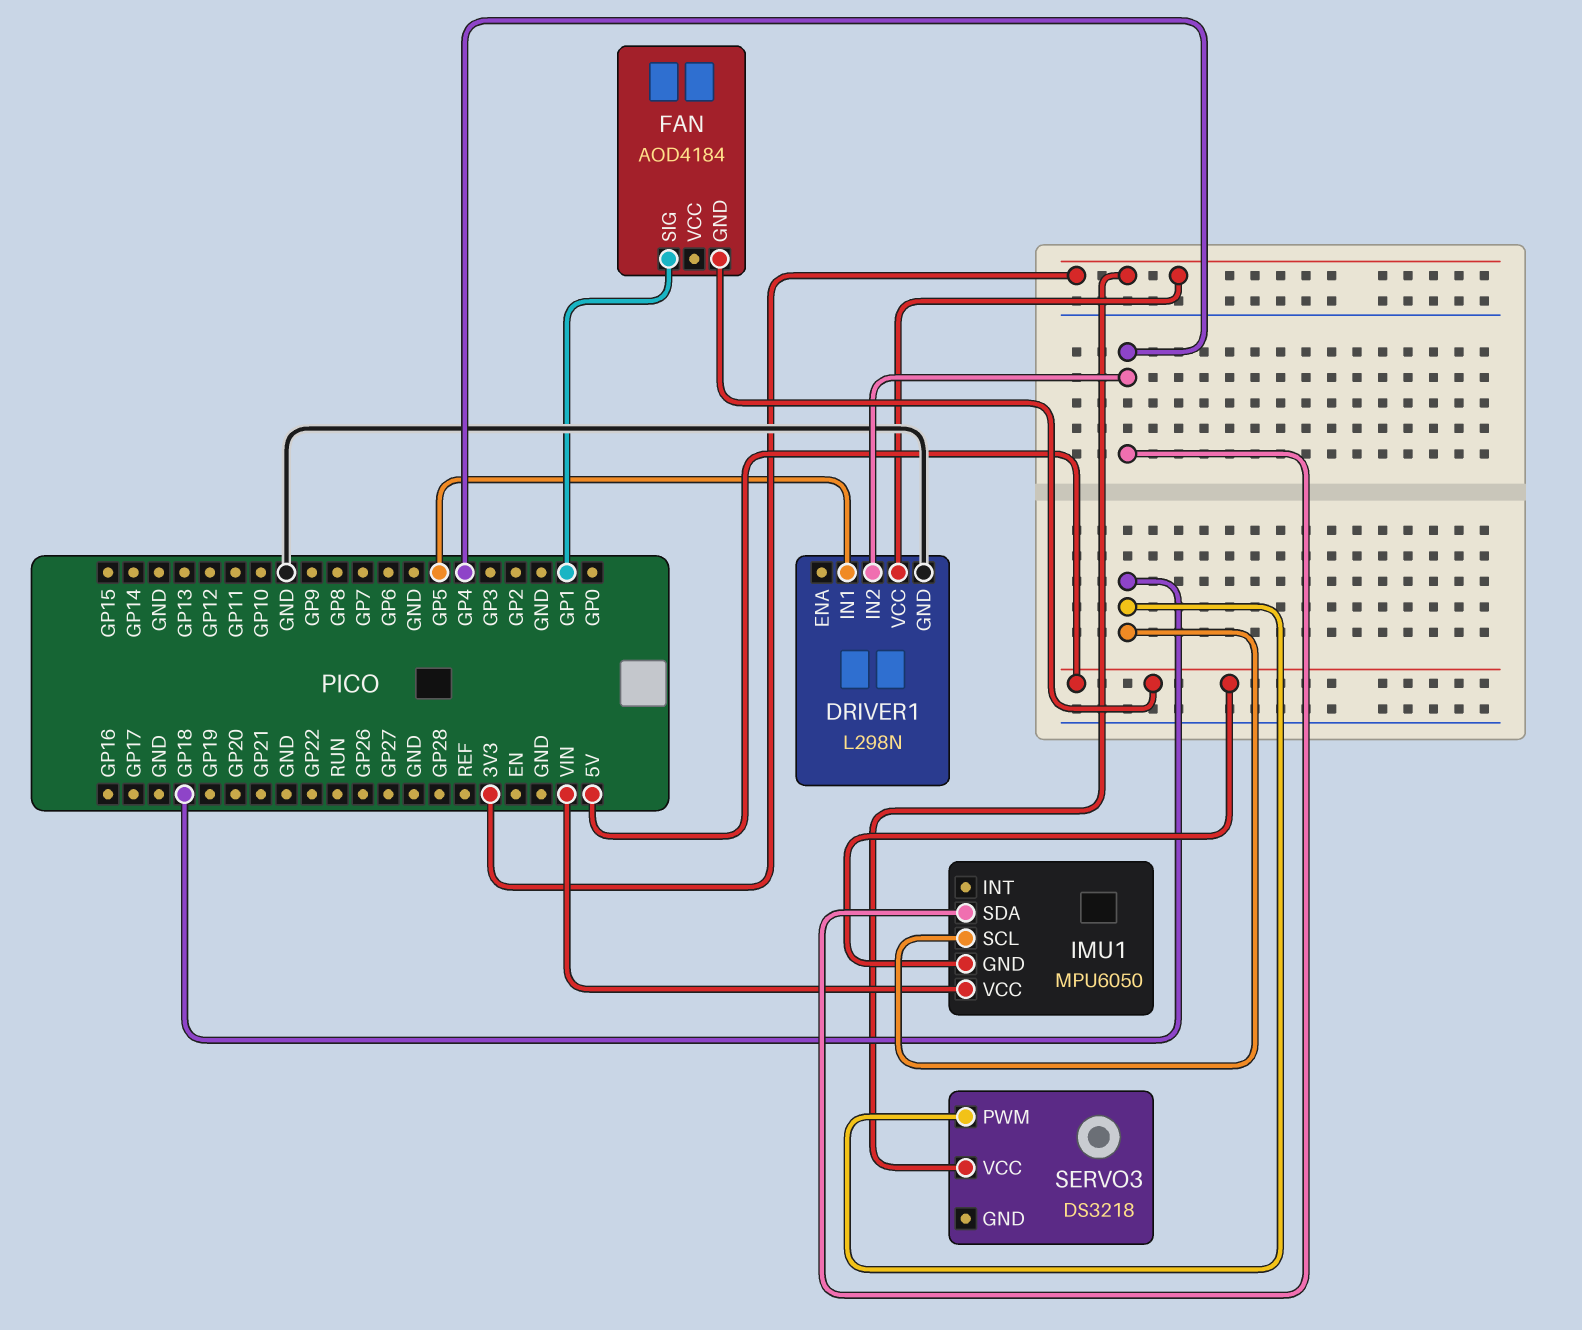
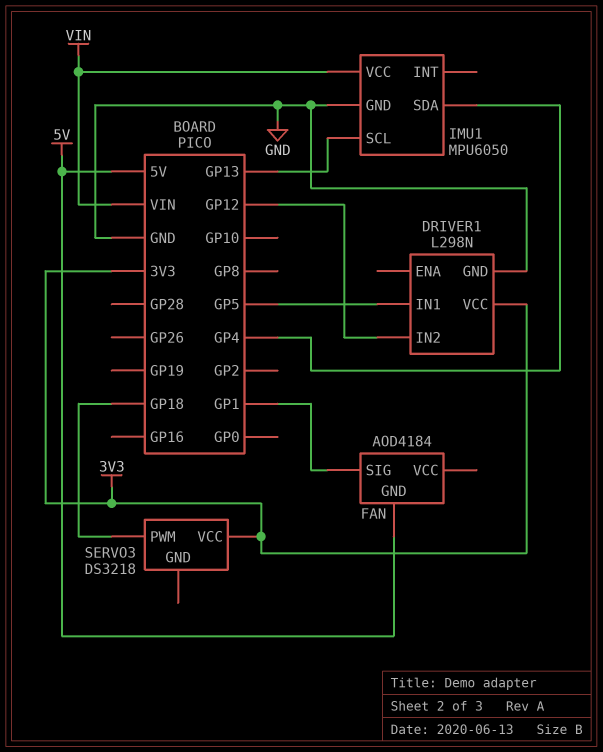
DRIVER1 pin IN2: GP4 -> GP12
IMU1 pin GND: 5V -> GND
IMU1 pin SCL: GP18 -> GP13

